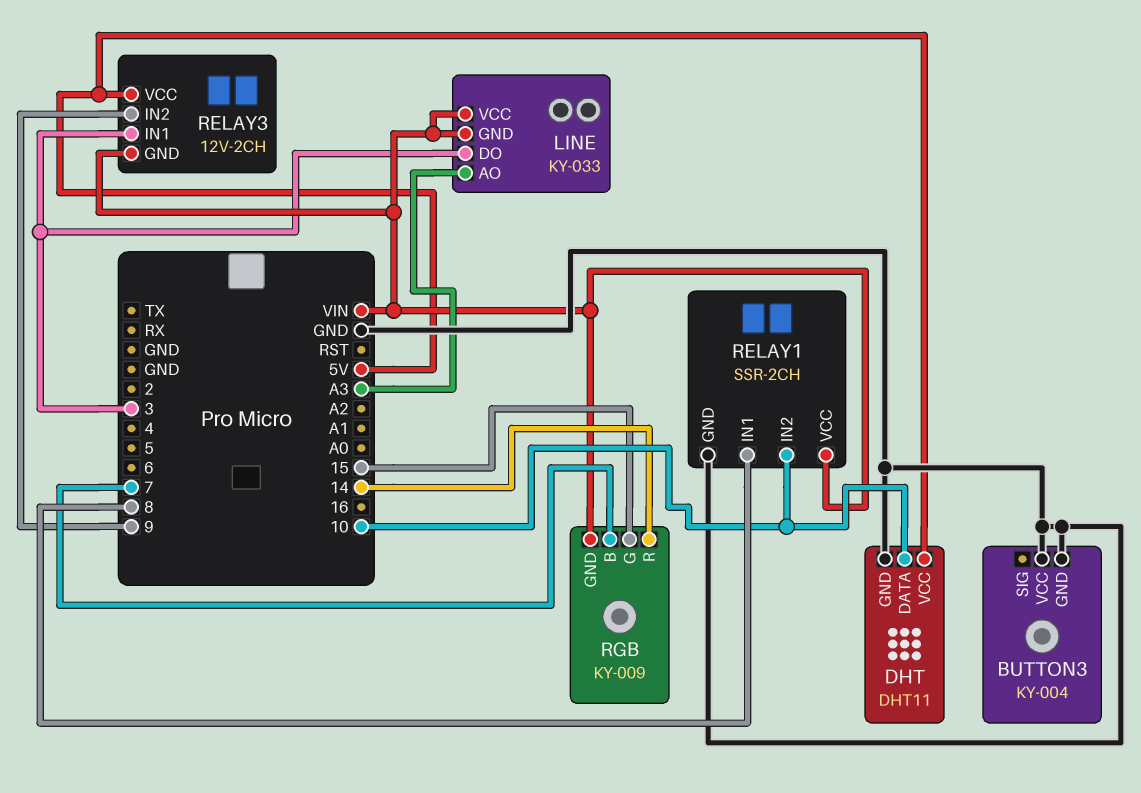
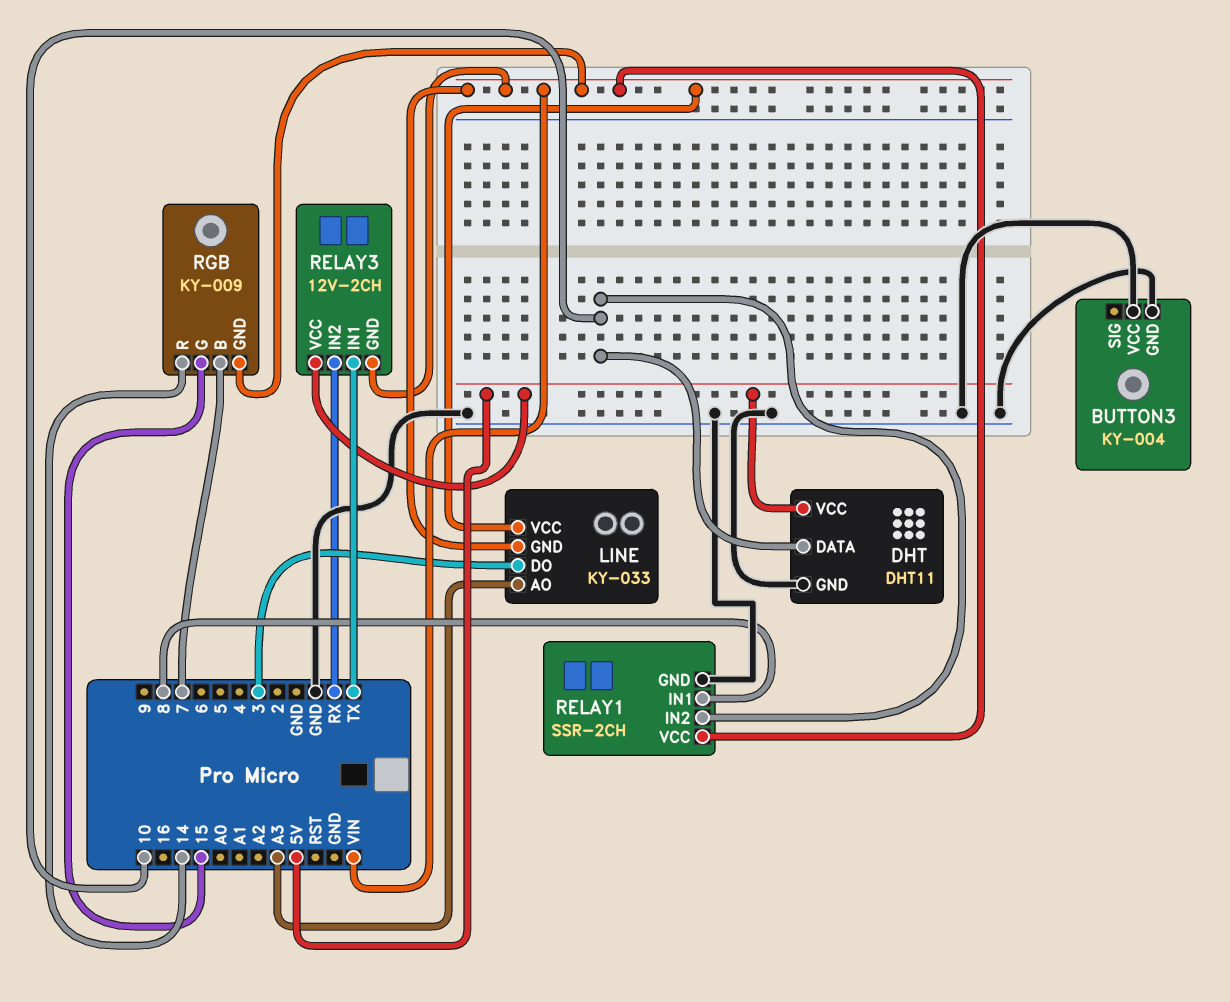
RELAY3 pin IN1: 3 -> TX
RELAY3 pin IN2: 9 -> RX

